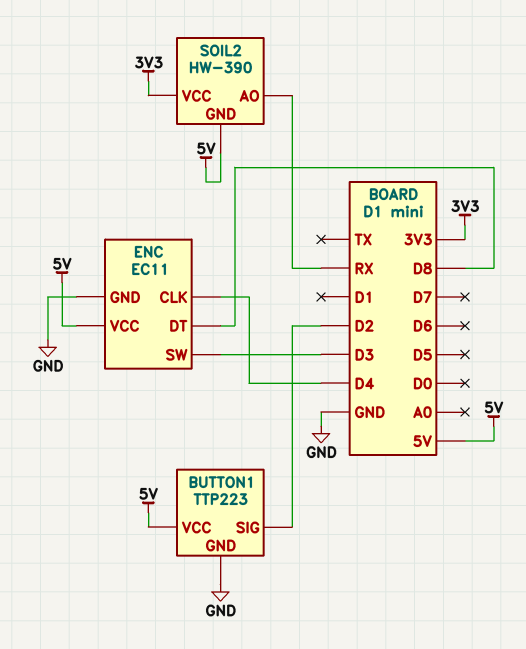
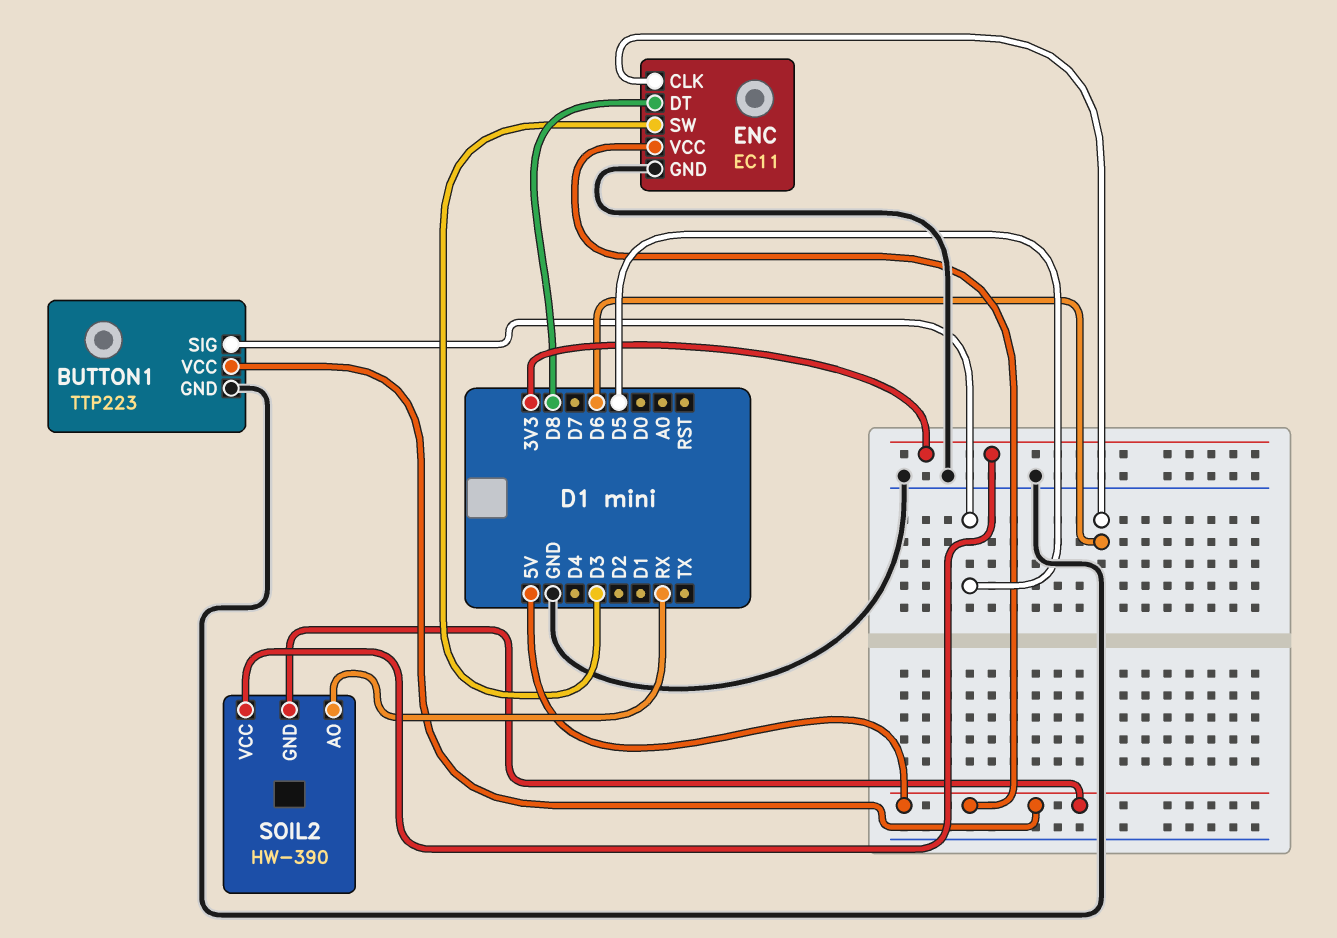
BUTTON1 pin SIG: D2 -> D5
ENC pin CLK: D4 -> D6

